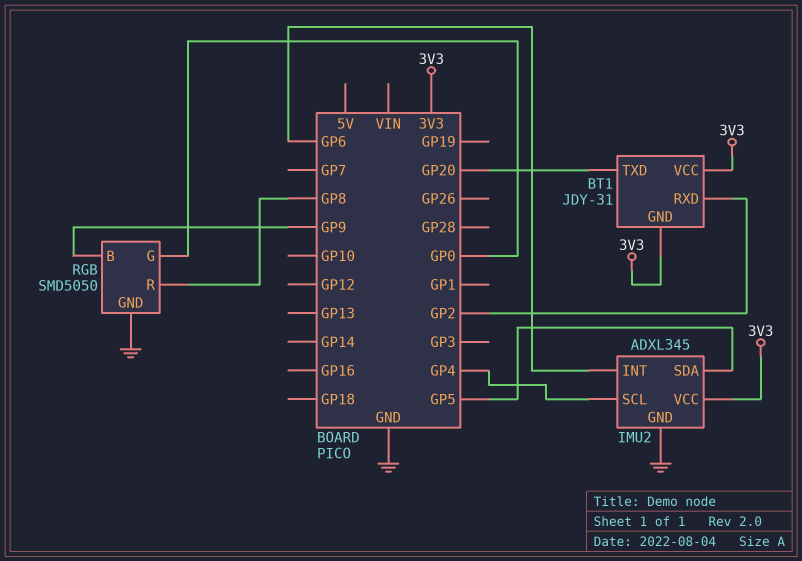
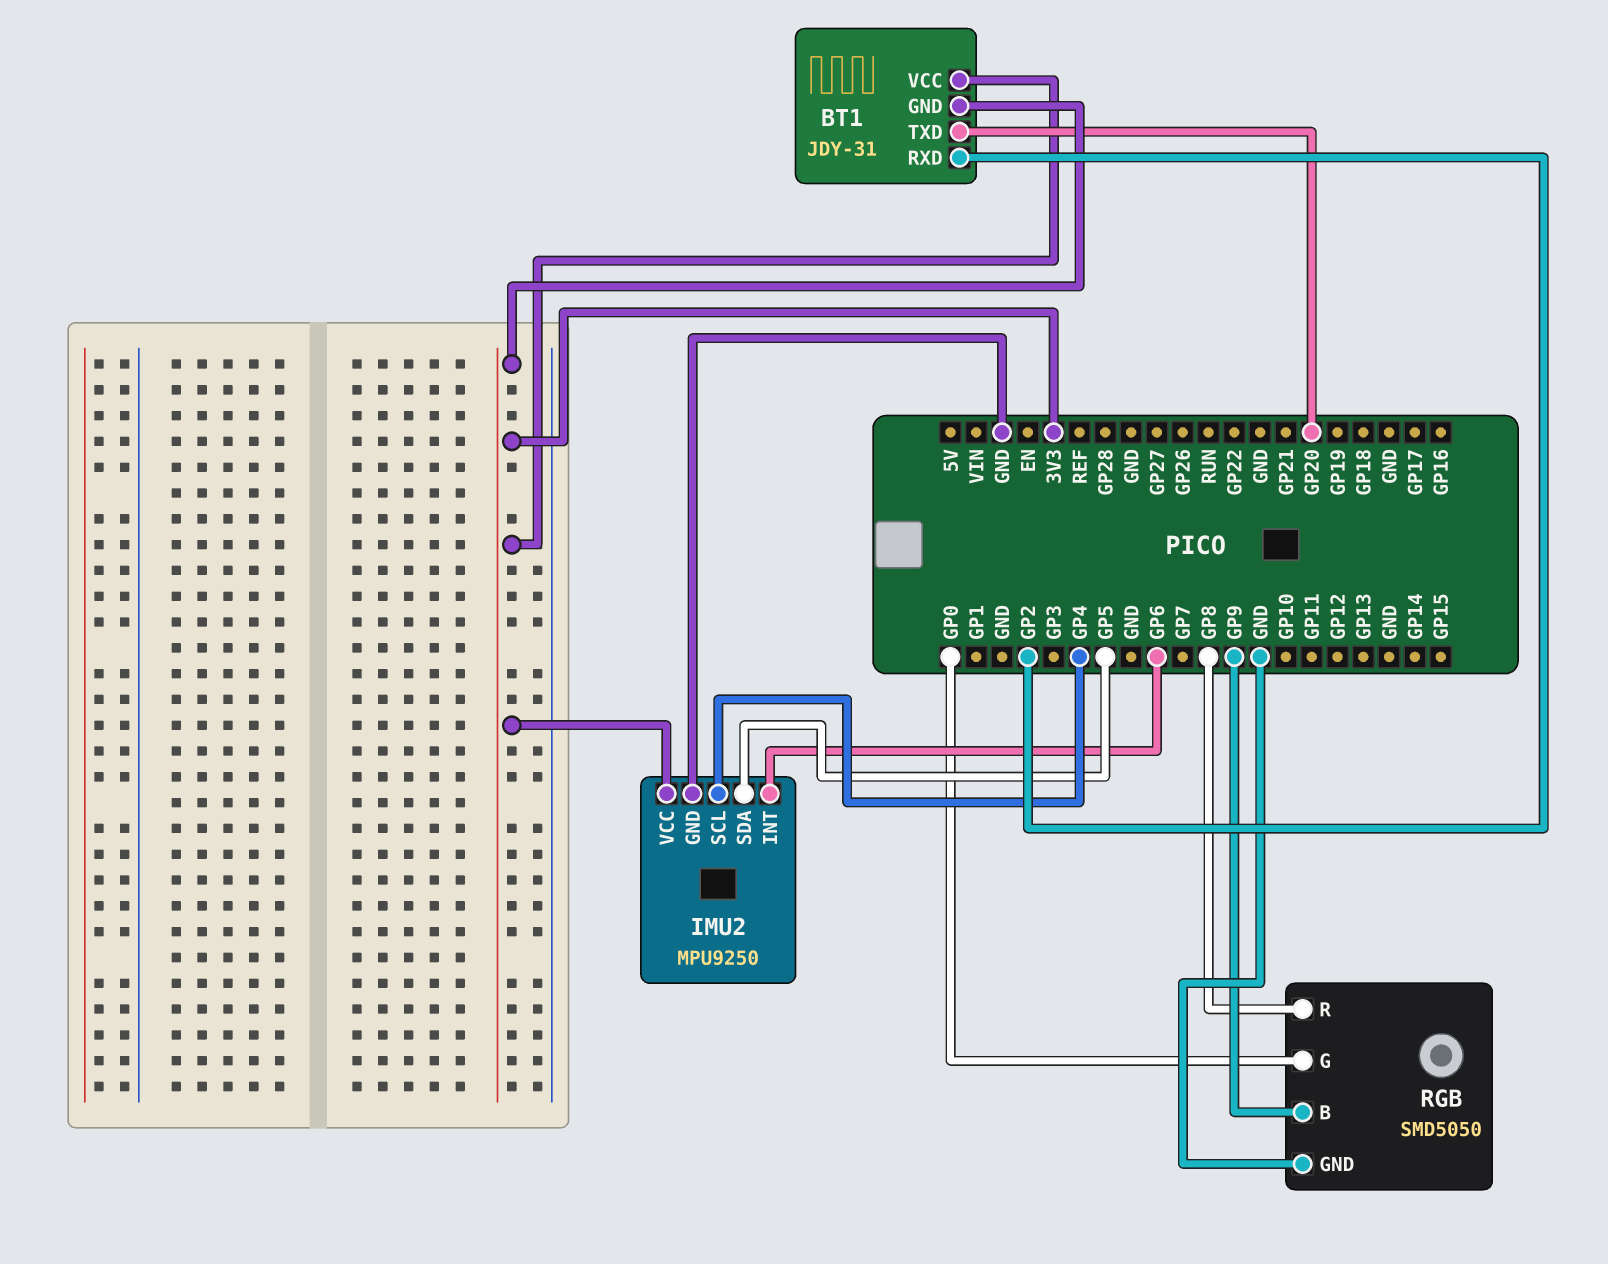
IMU2: ADXL345 -> MPU9250

